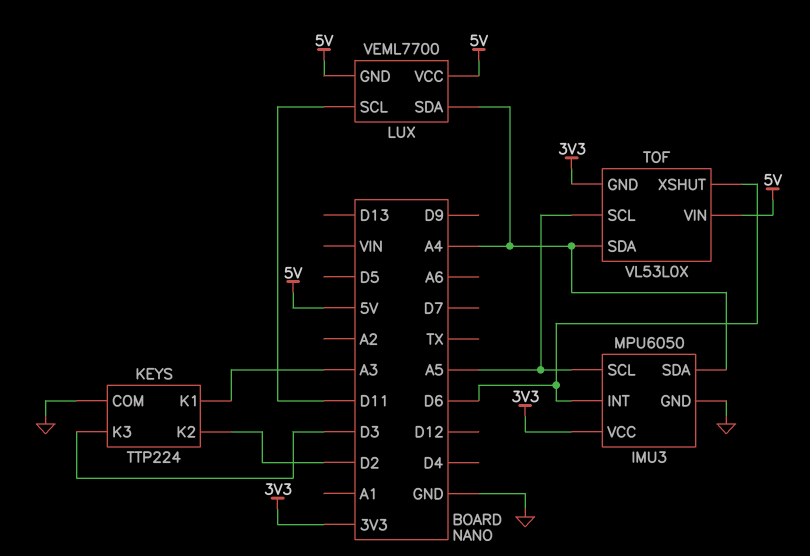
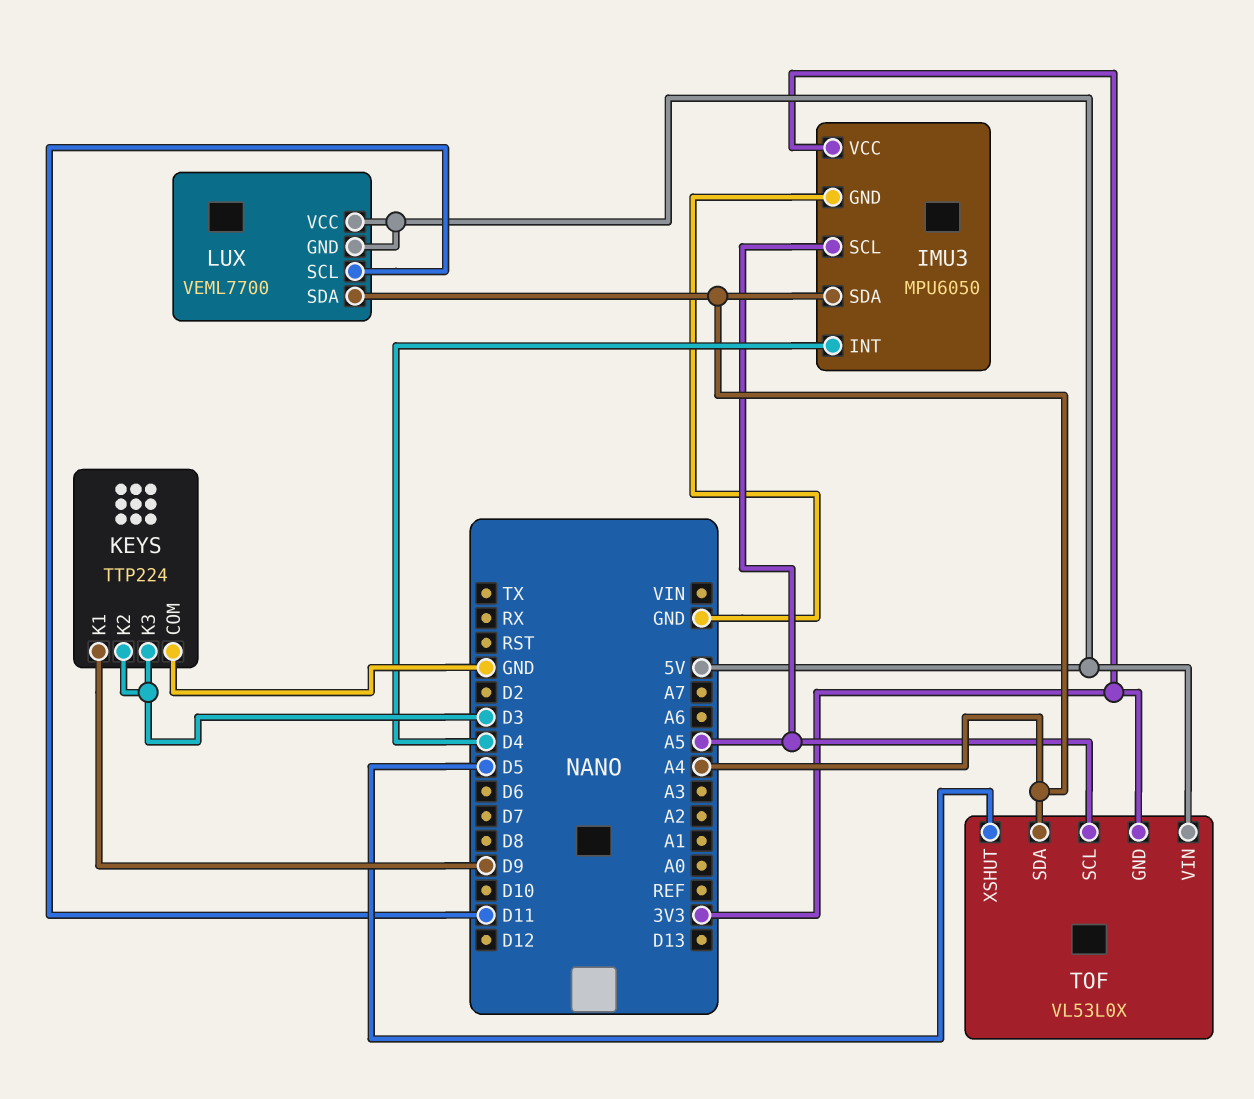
IMU3 pin INT: D6 -> D4
KEYS pin K1: A3 -> D9
KEYS pin K2: D2 -> D3
TOF pin XSHUT: D6 -> D5

